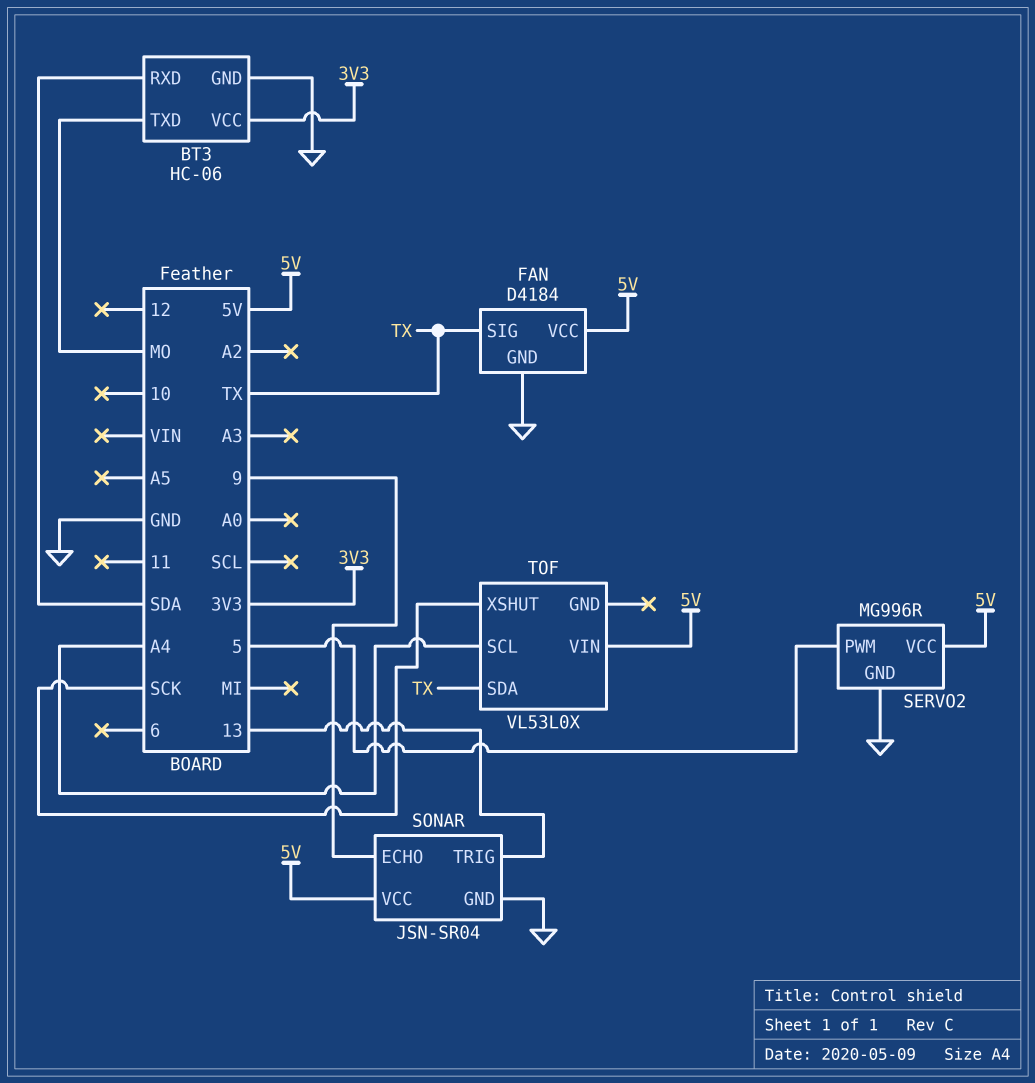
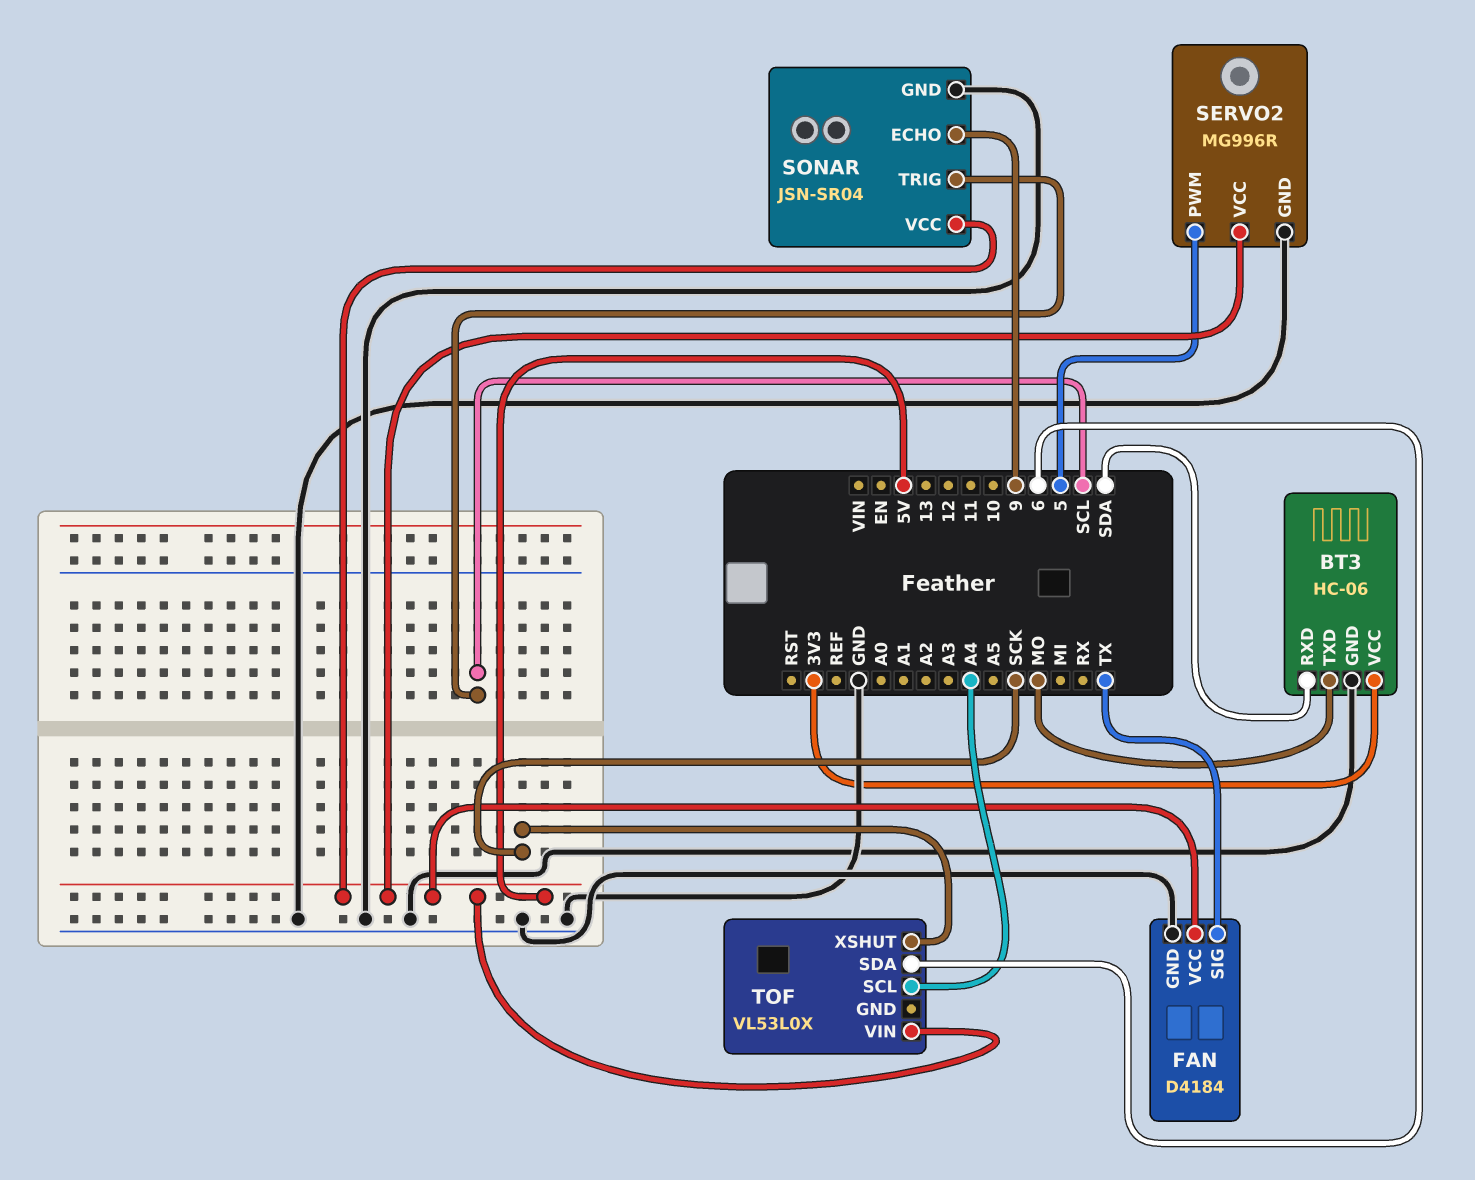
SONAR pin TRIG: 13 -> SCL
TOF pin SDA: TX -> 6

